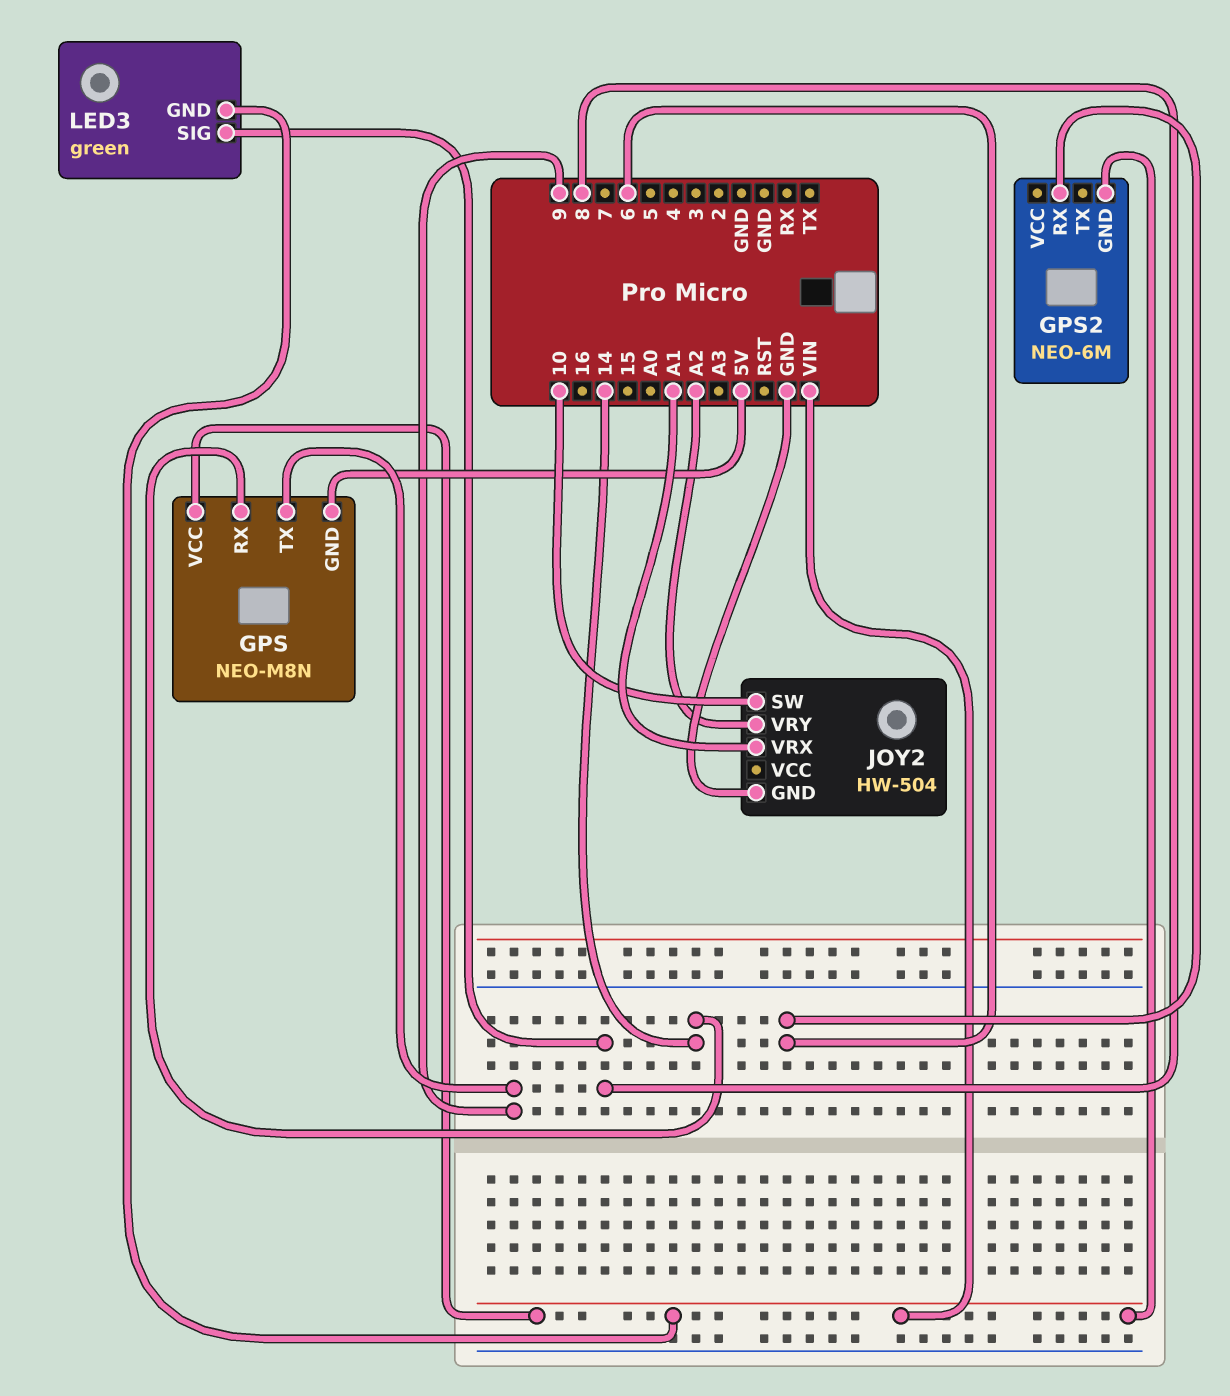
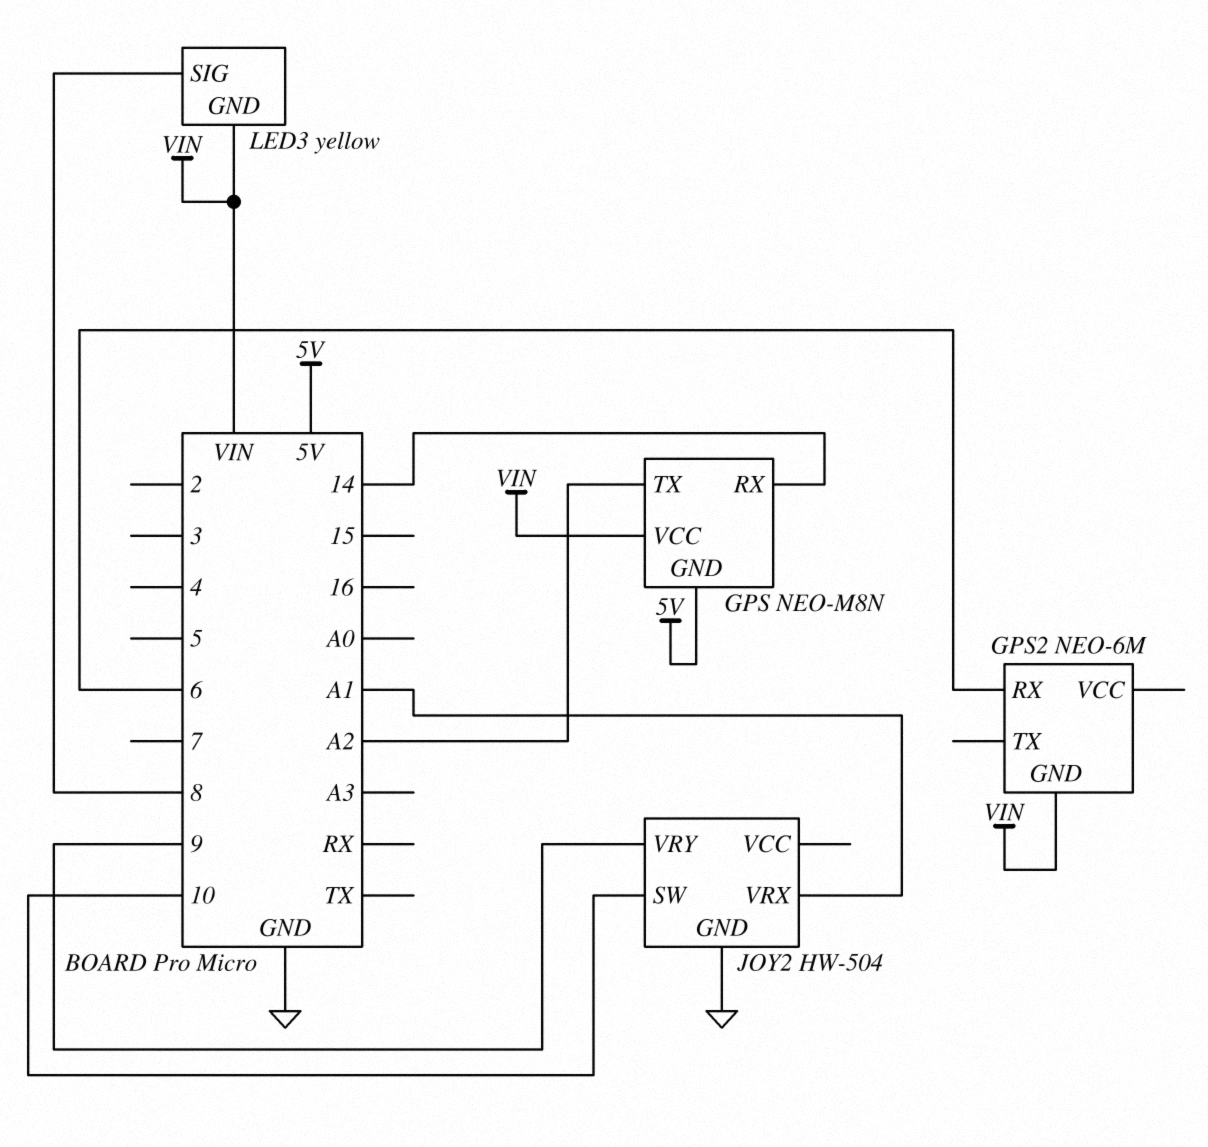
GPS pin TX: 9 -> A2
JOY2 pin VRY: A2 -> 9
LED3: green -> yellow

